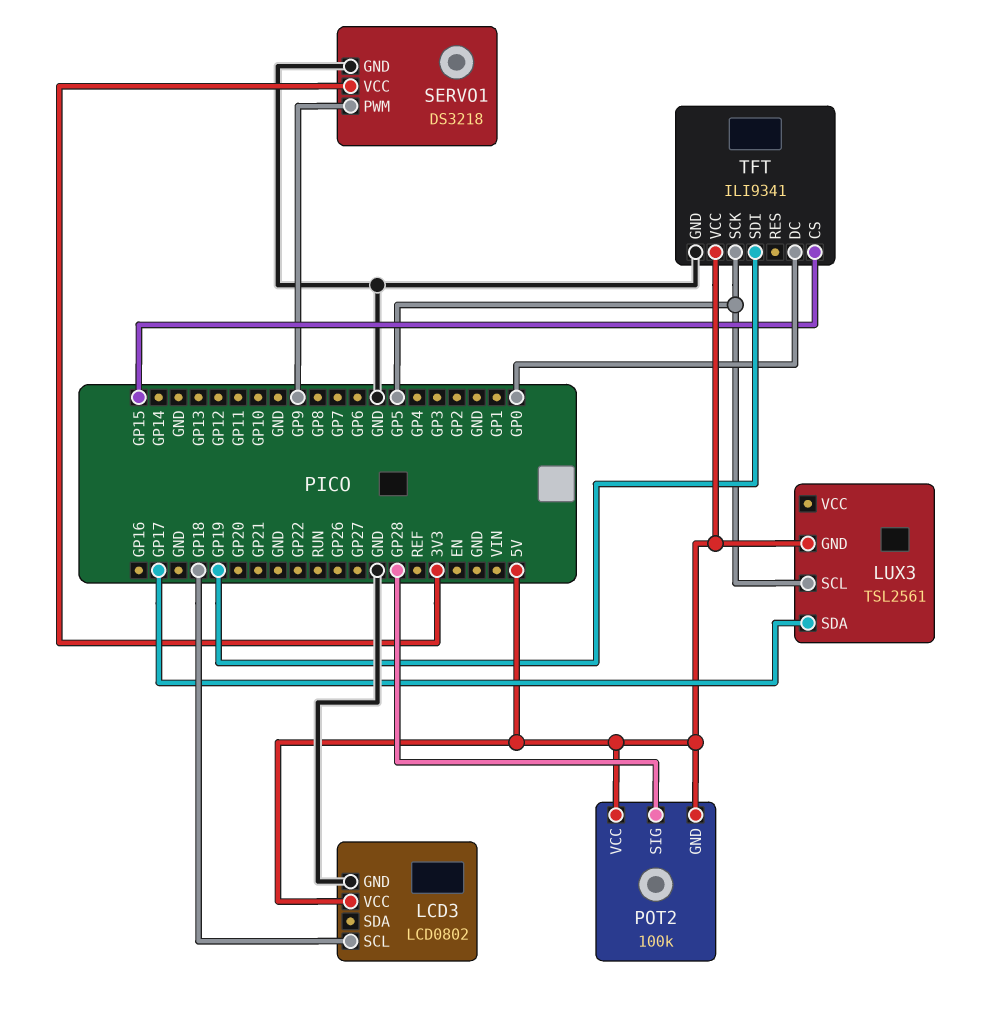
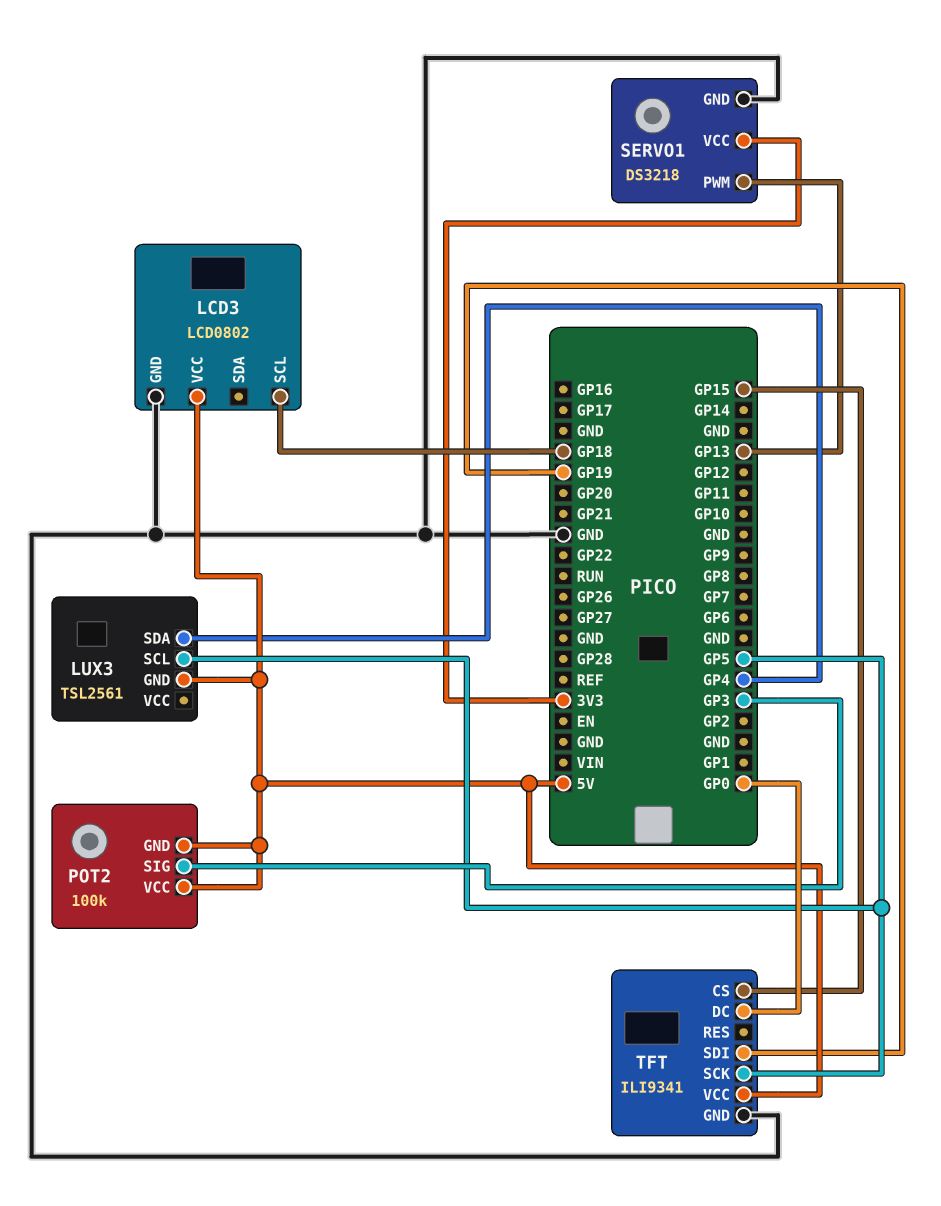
LUX3 pin SDA: GP17 -> GP4
POT2 pin SIG: GP28 -> GP3
SERVO1 pin PWM: GP9 -> GP13

